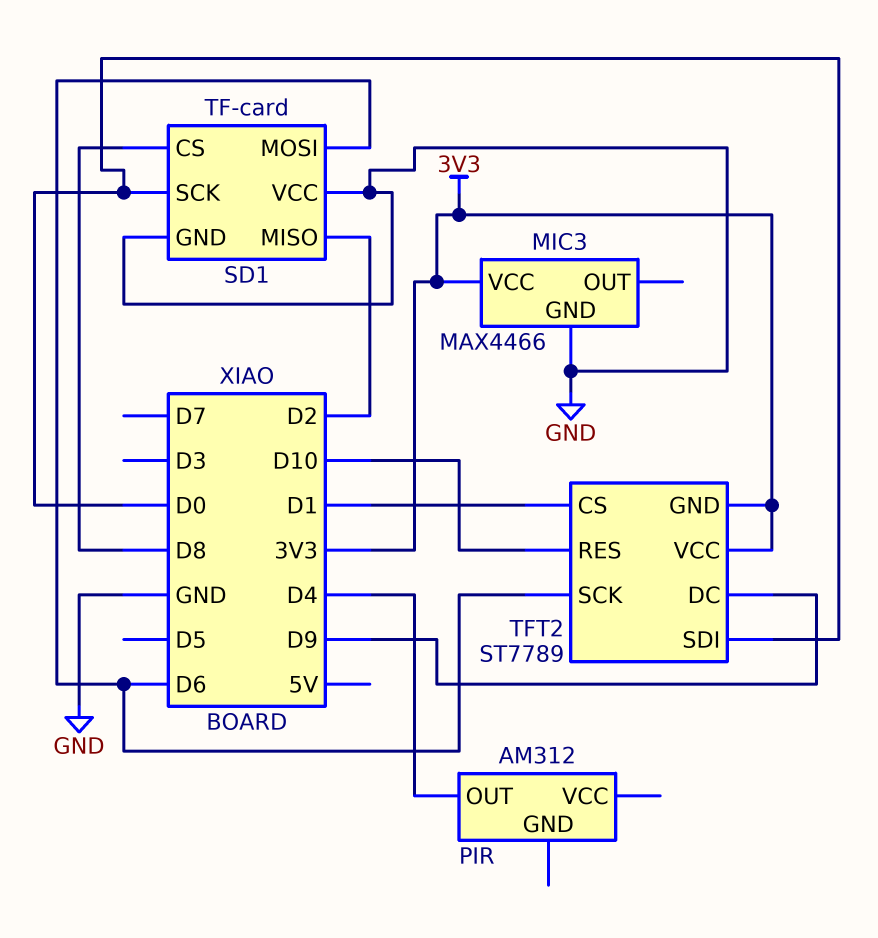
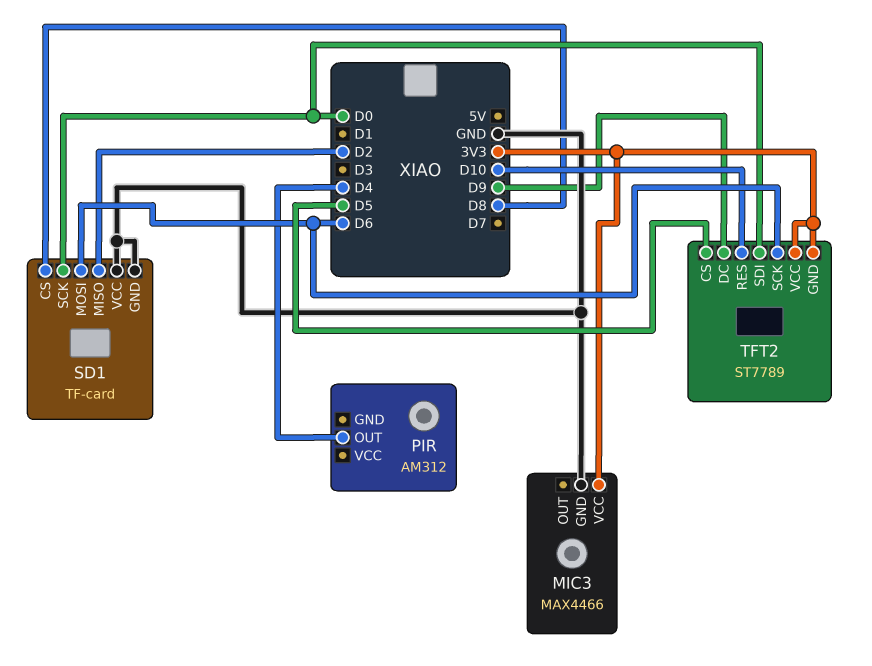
TFT2 pin CS: D1 -> D5

